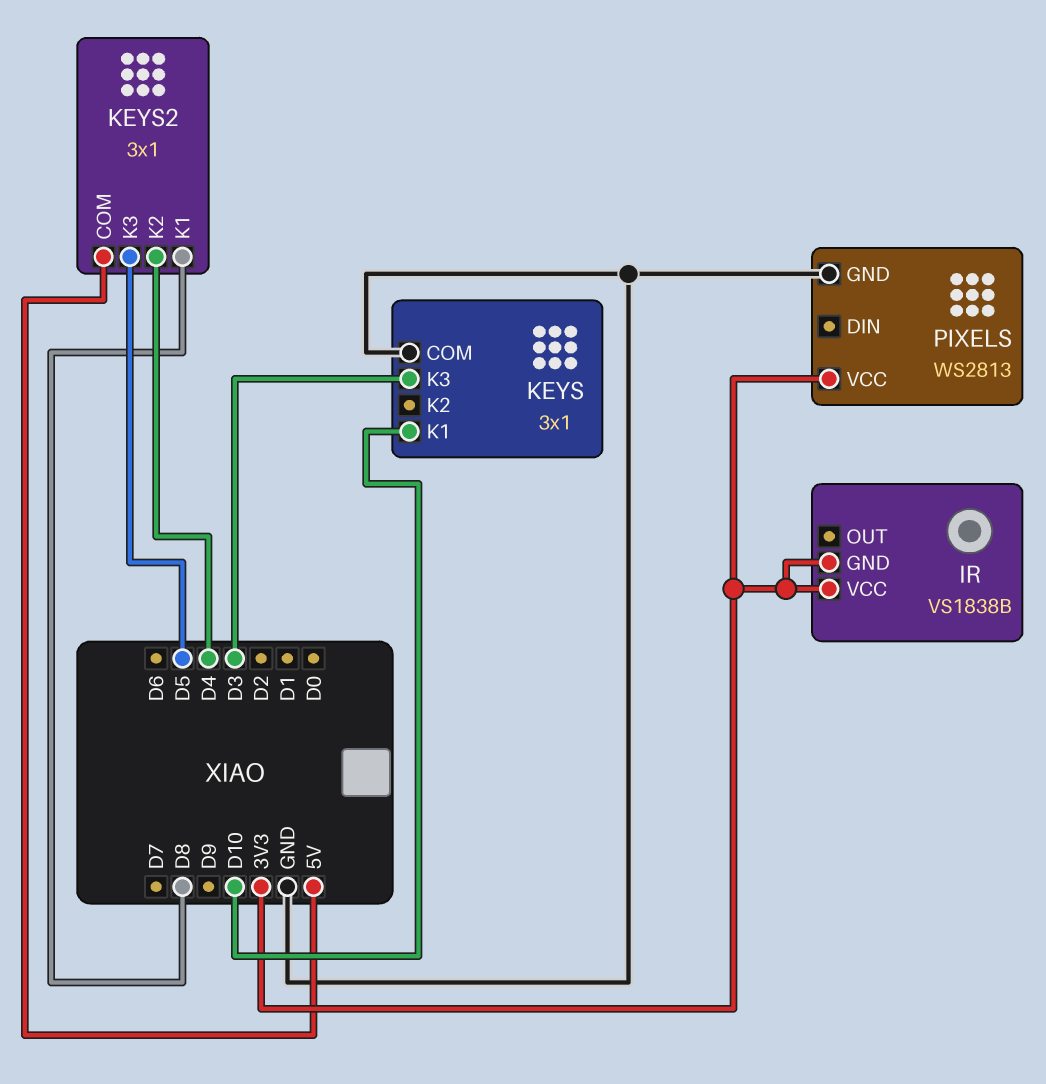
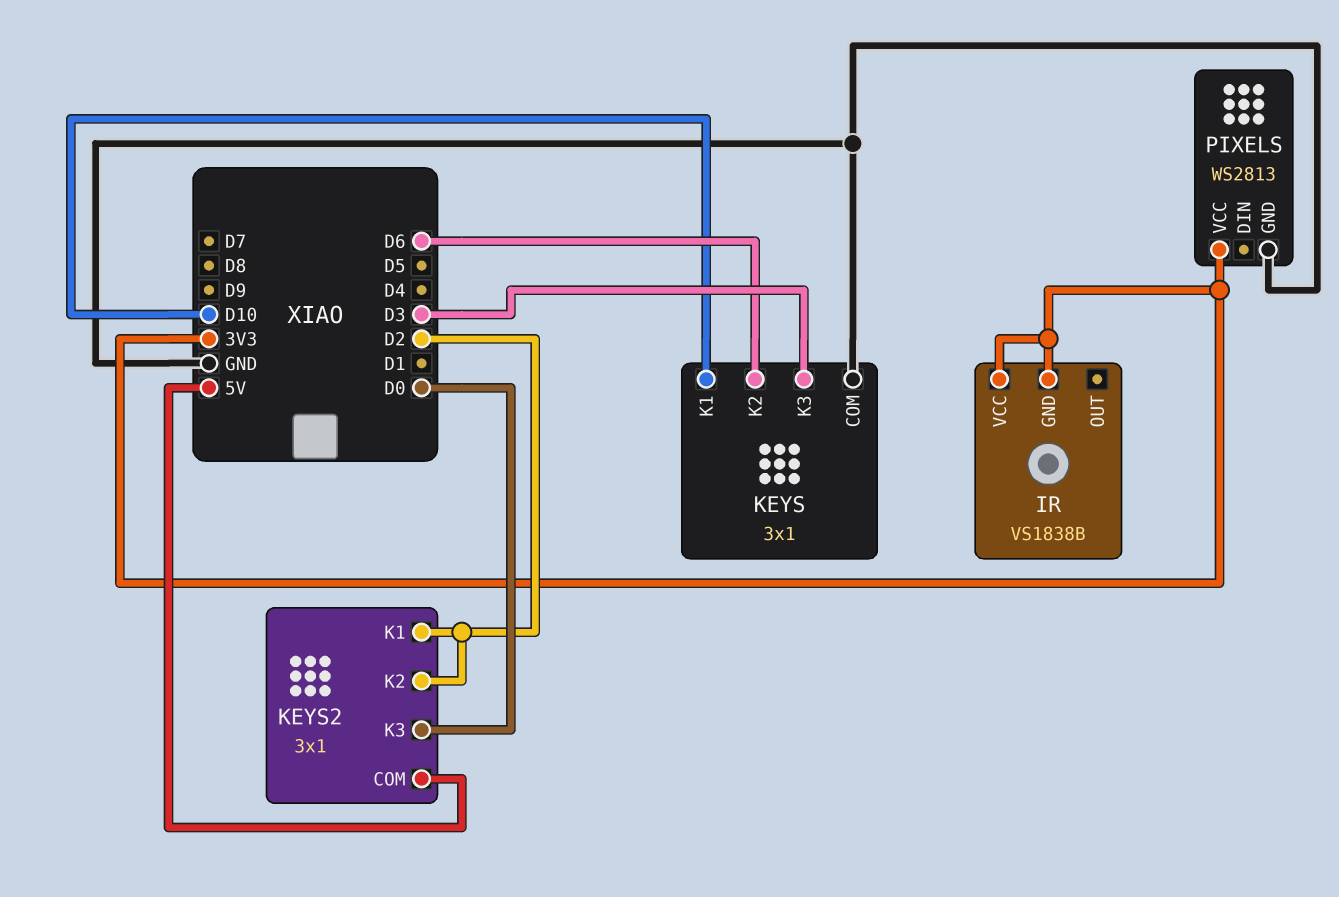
KEYS pin K2: none -> D6
KEYS2 pin K1: D8 -> D2
KEYS2 pin K2: D4 -> D2
KEYS2 pin K3: D5 -> D0

